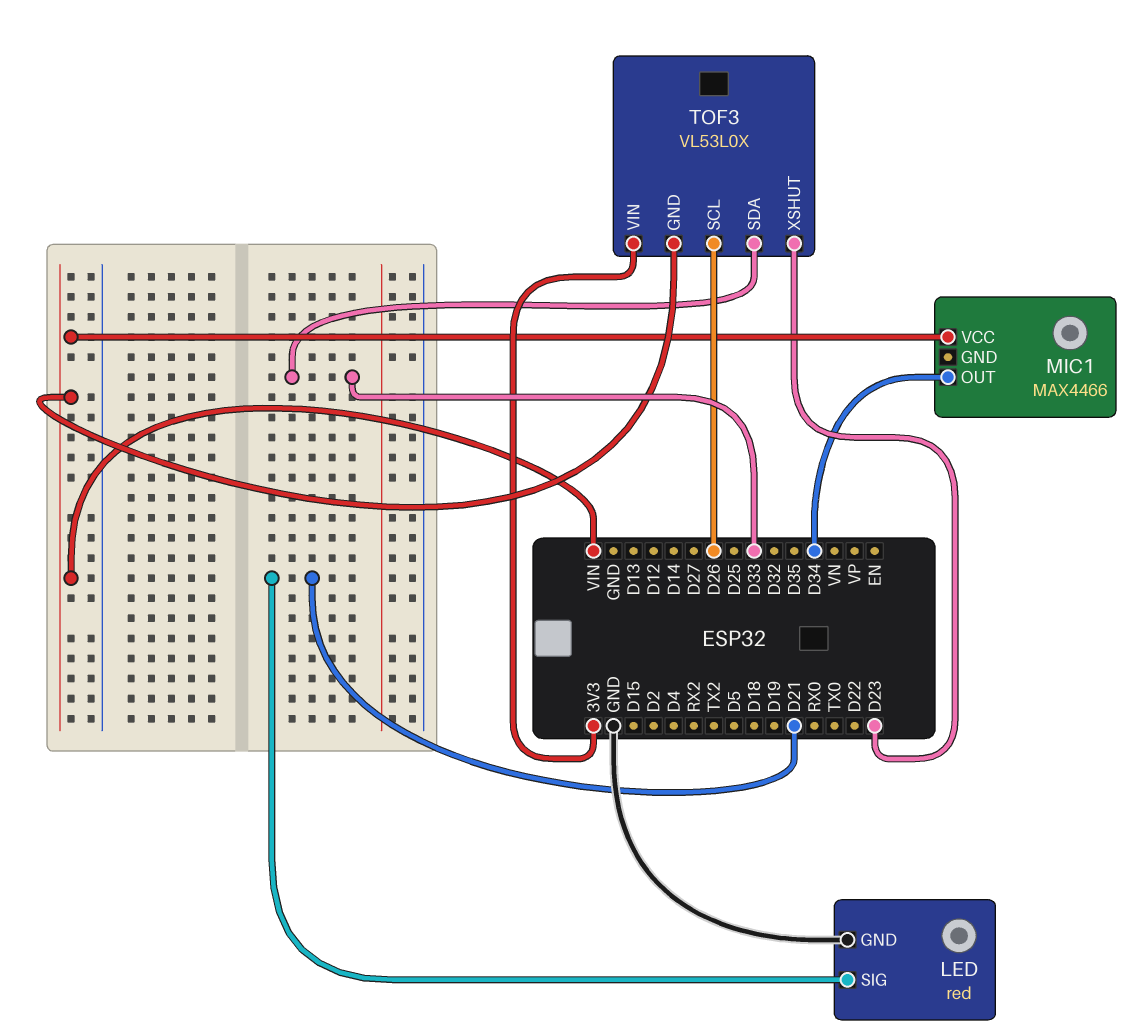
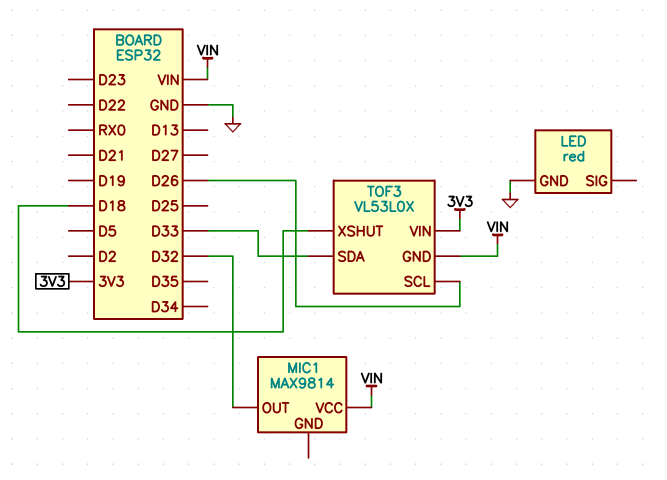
LED pin SIG: D21 -> none
MIC1: MAX4466 -> MAX9814
MIC1 pin OUT: D34 -> D32
TOF3 pin XSHUT: D23 -> D18

